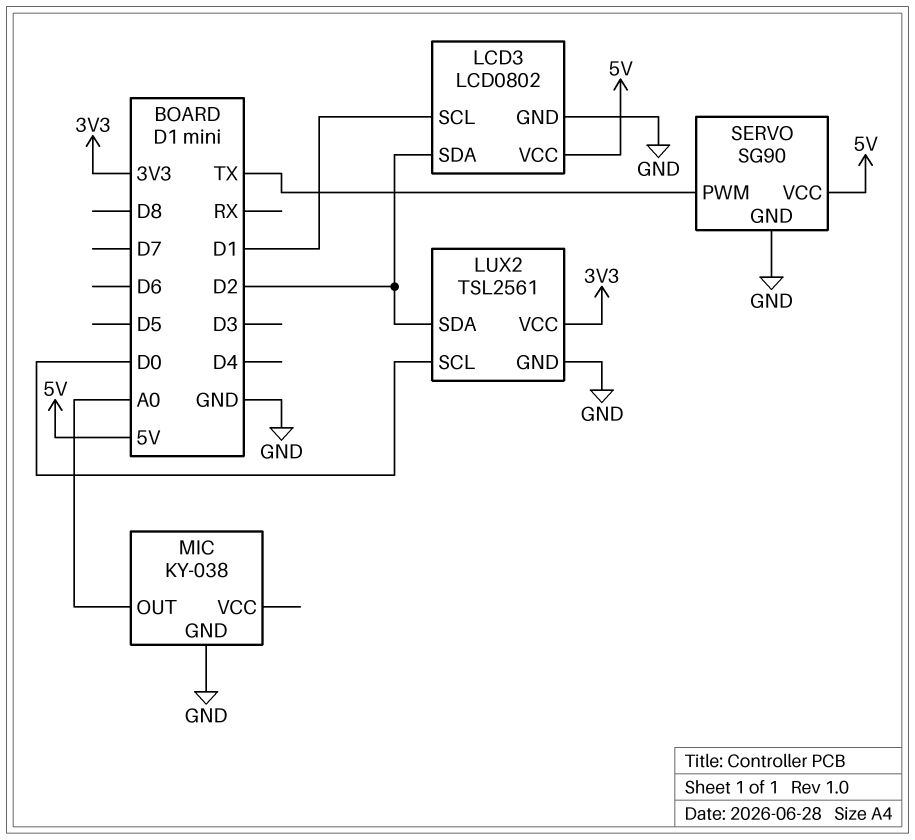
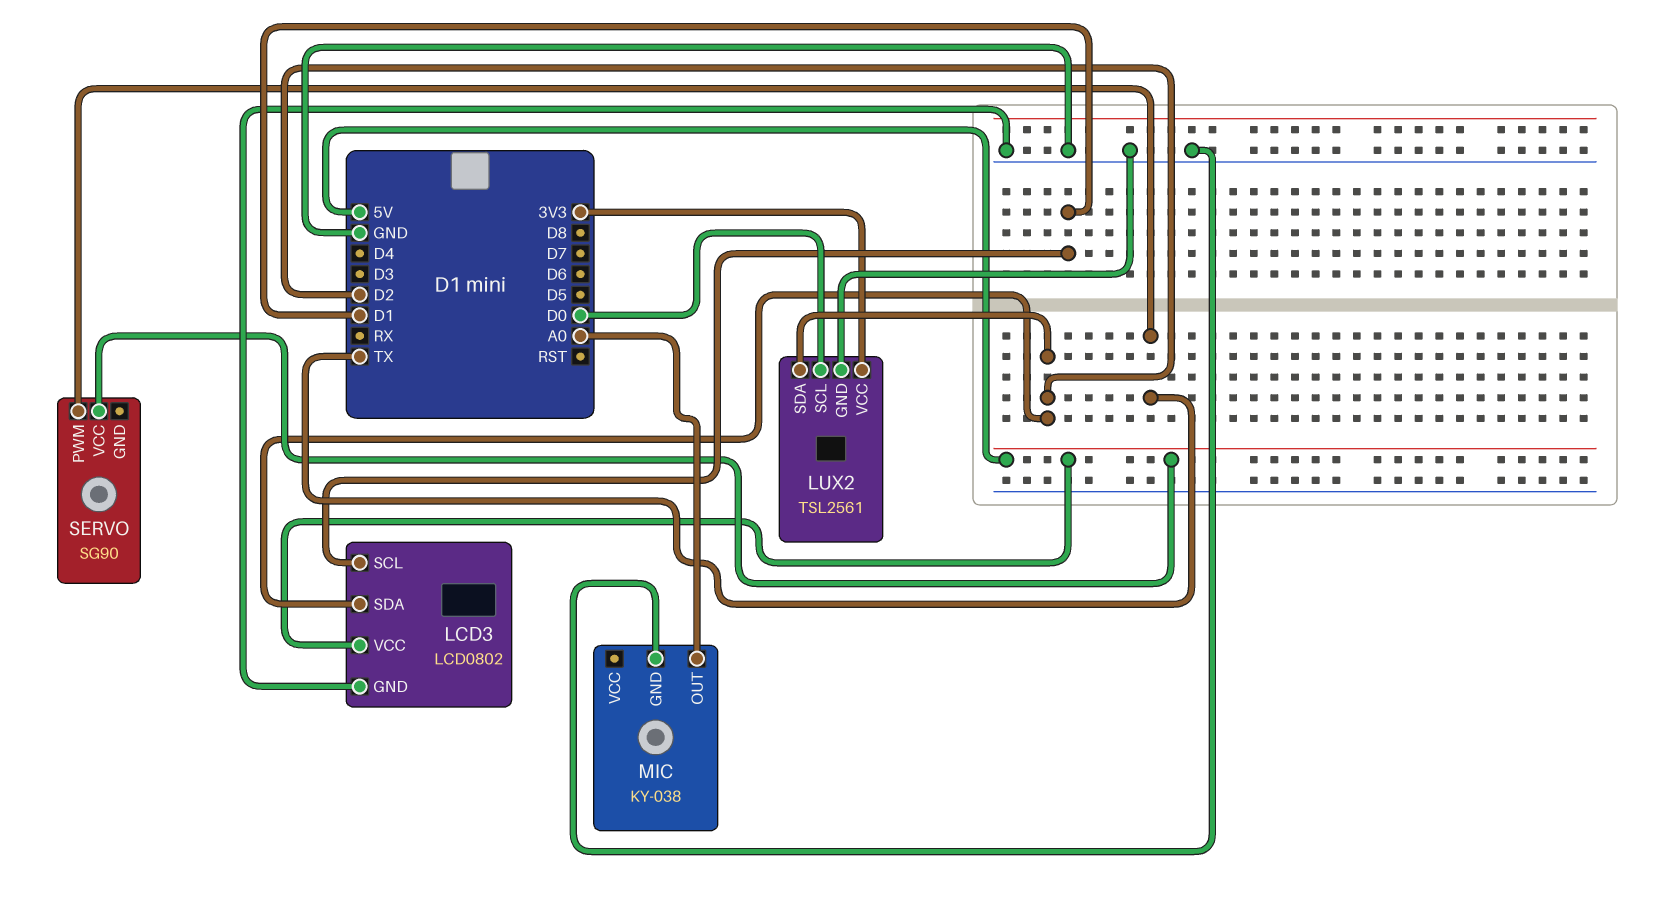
SERVO pin GND: GND -> none

